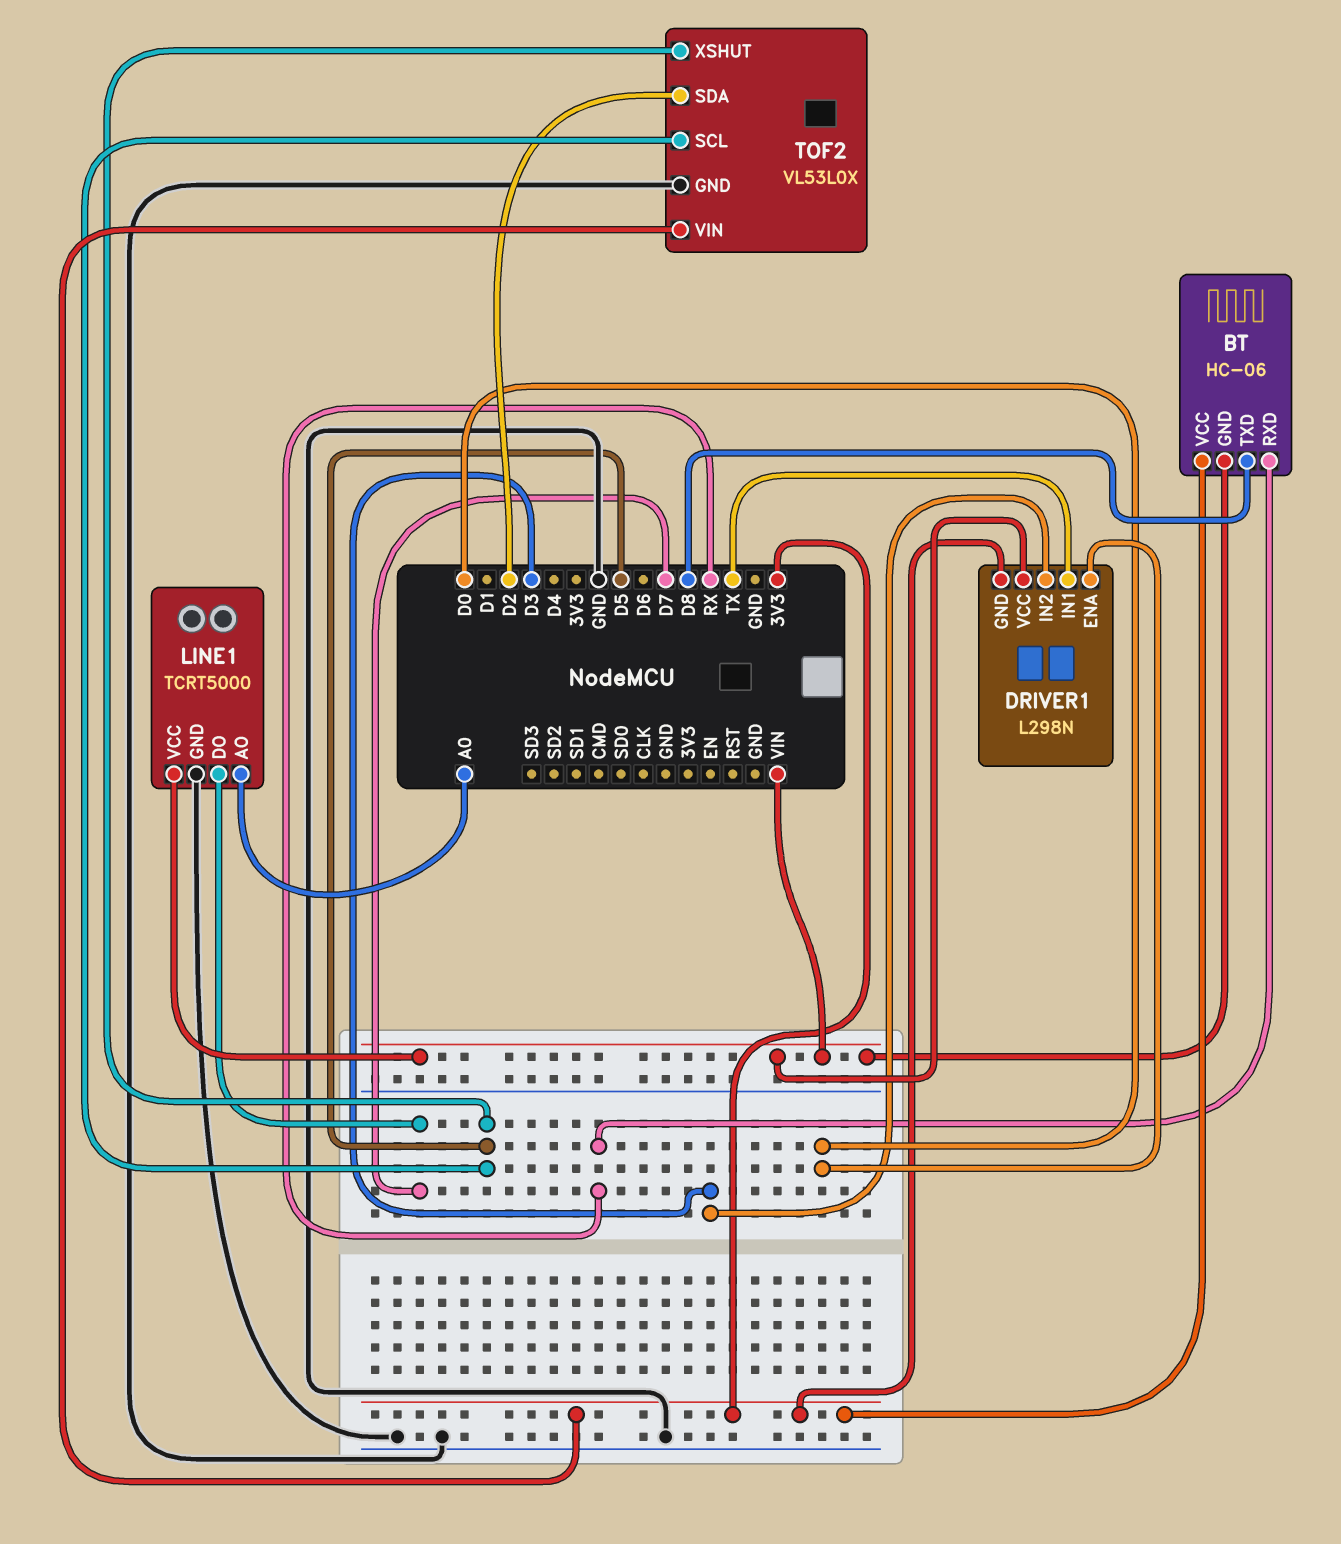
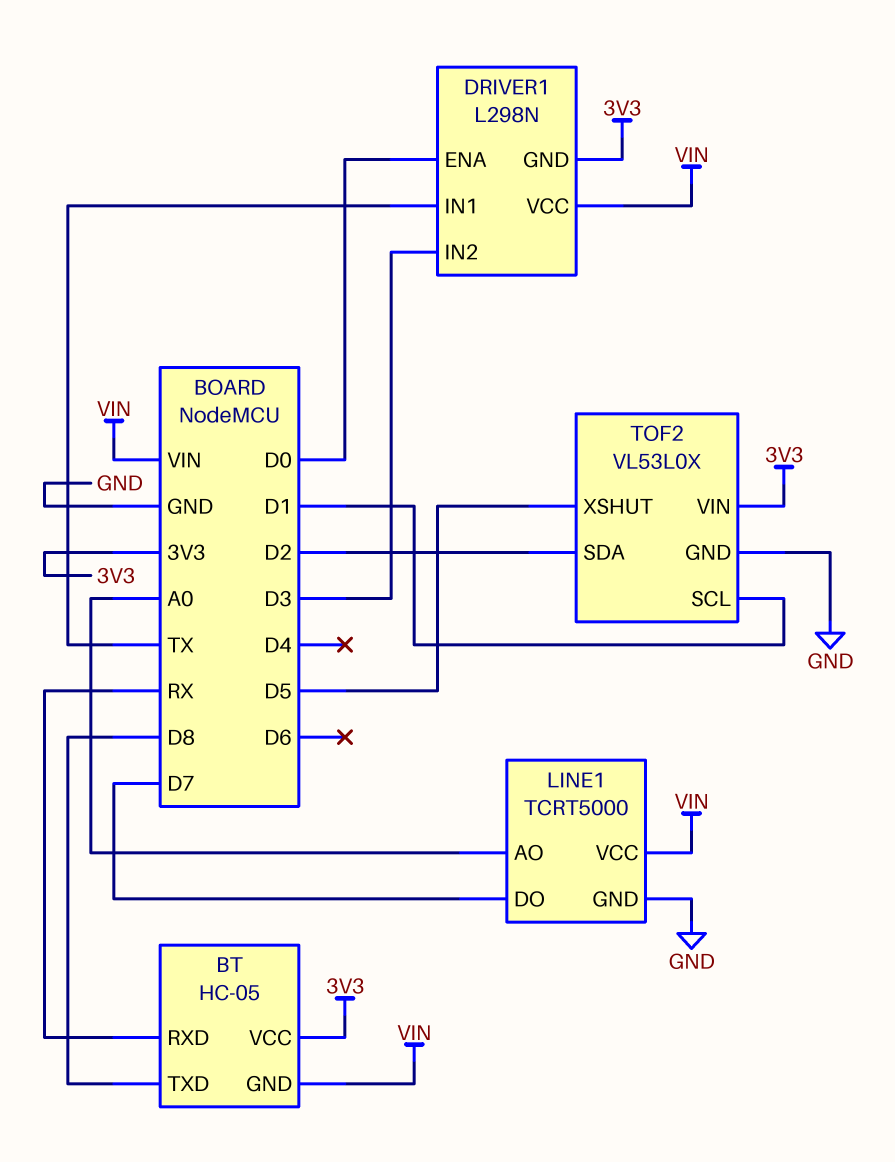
BT: HC-06 -> HC-05
TOF2 pin SCL: D5 -> D1

